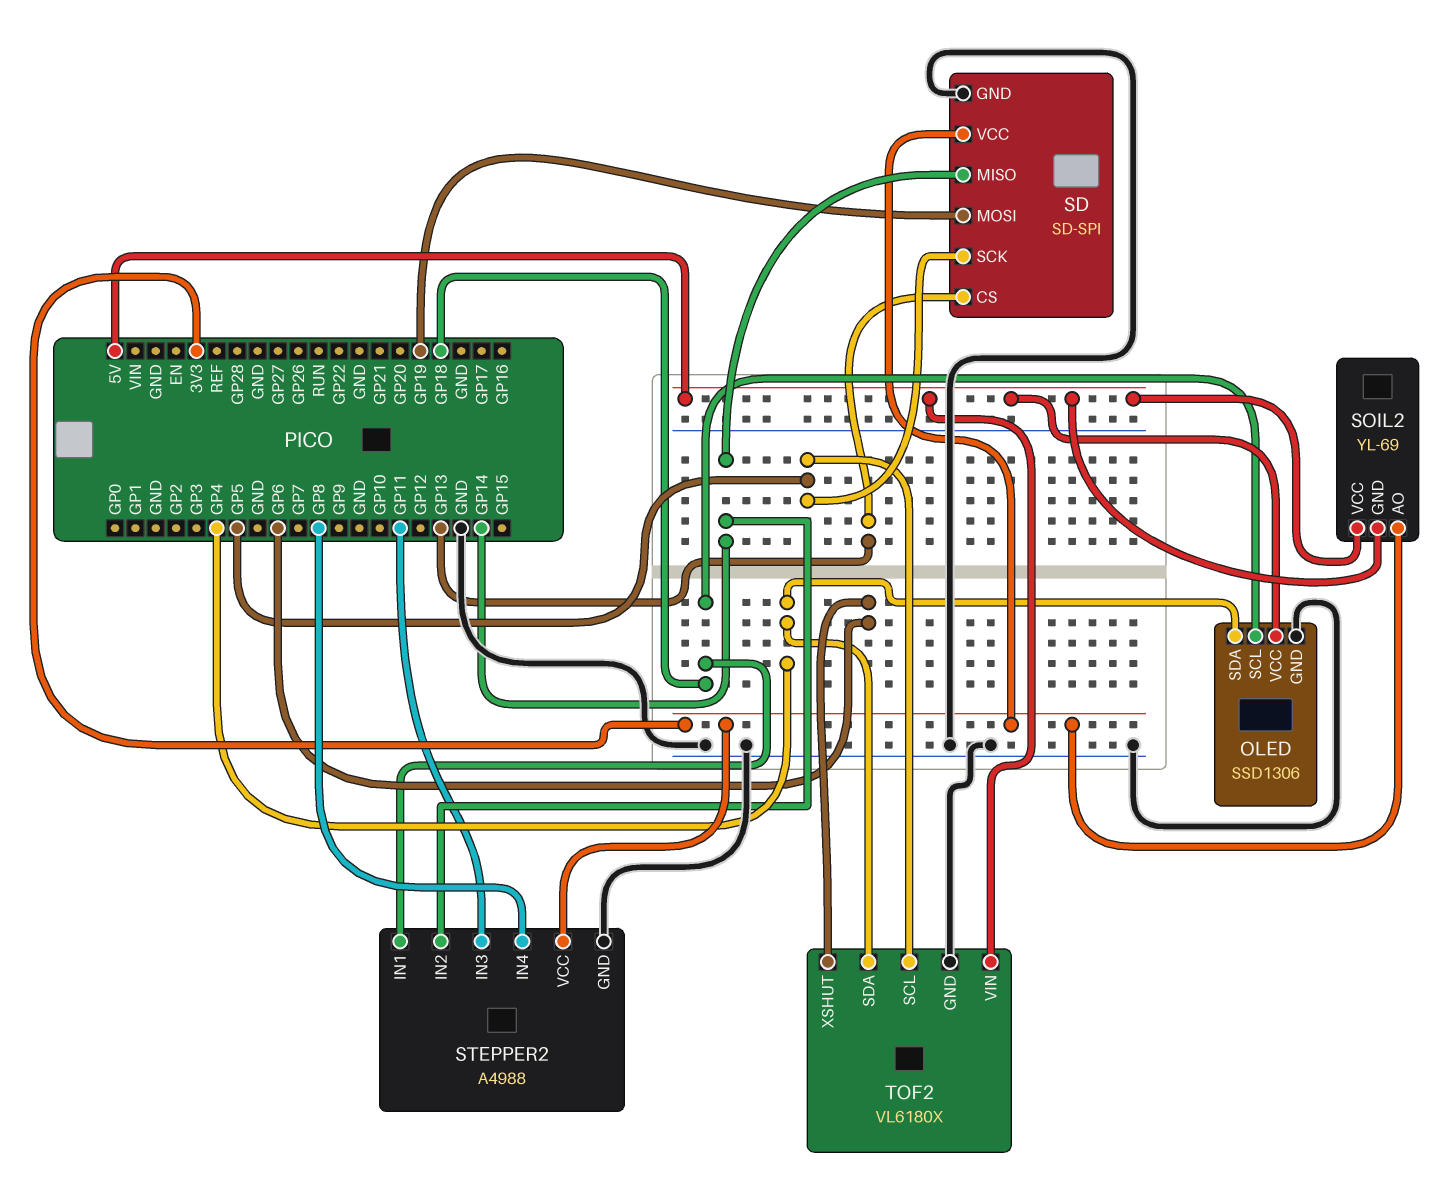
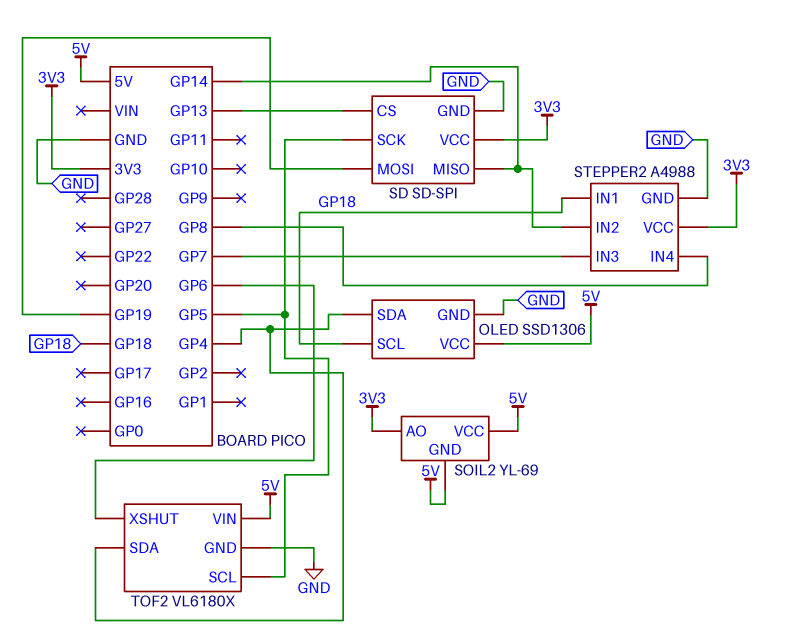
STEPPER2 pin IN3: GP11 -> GP7

